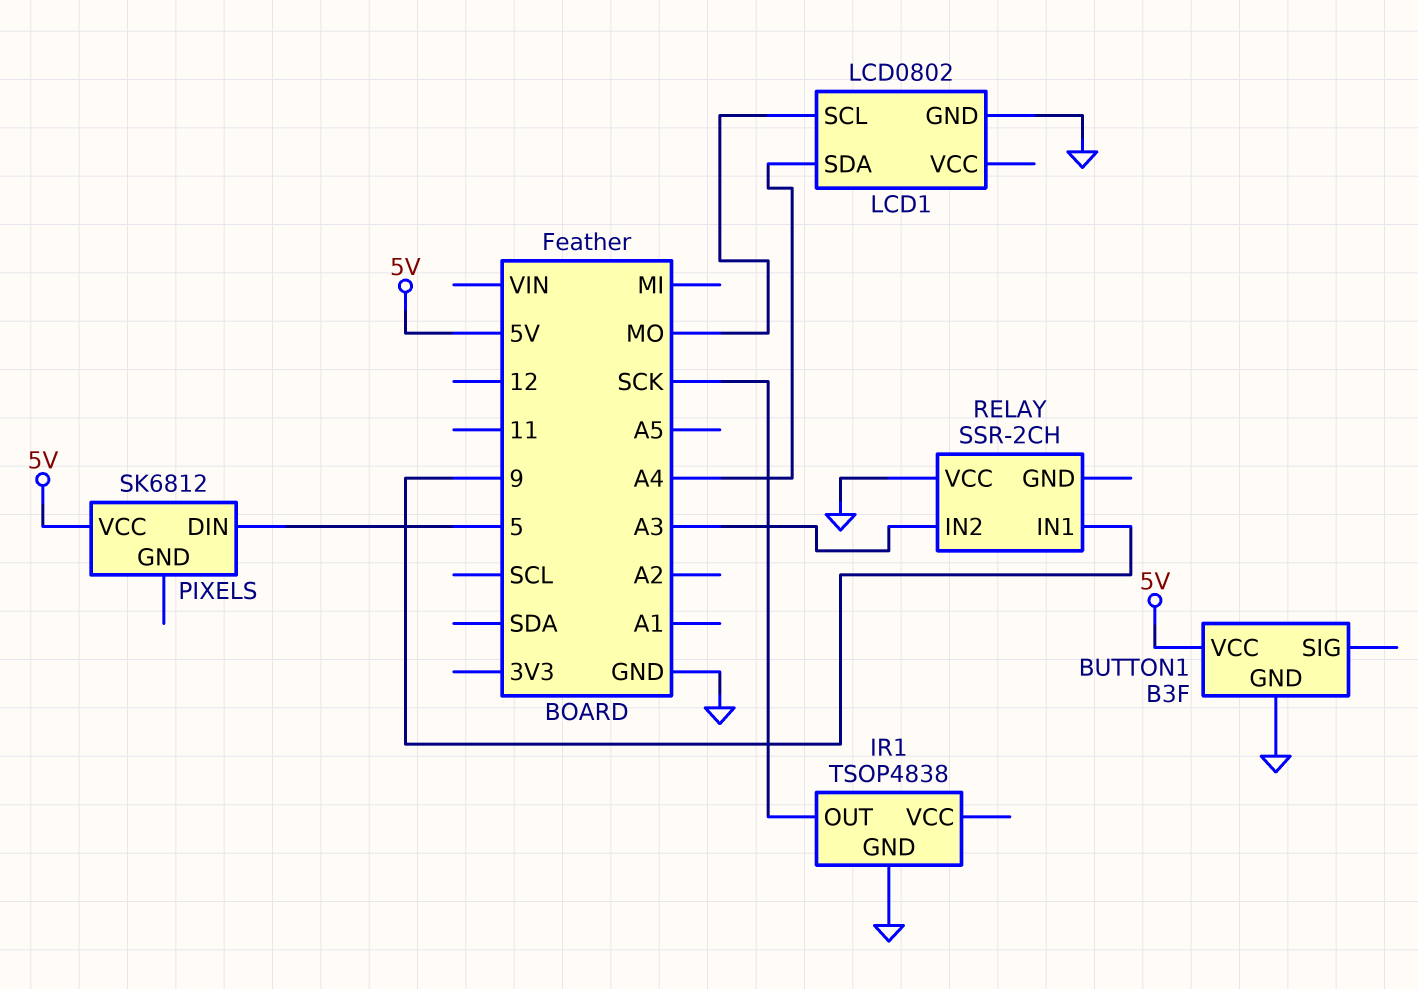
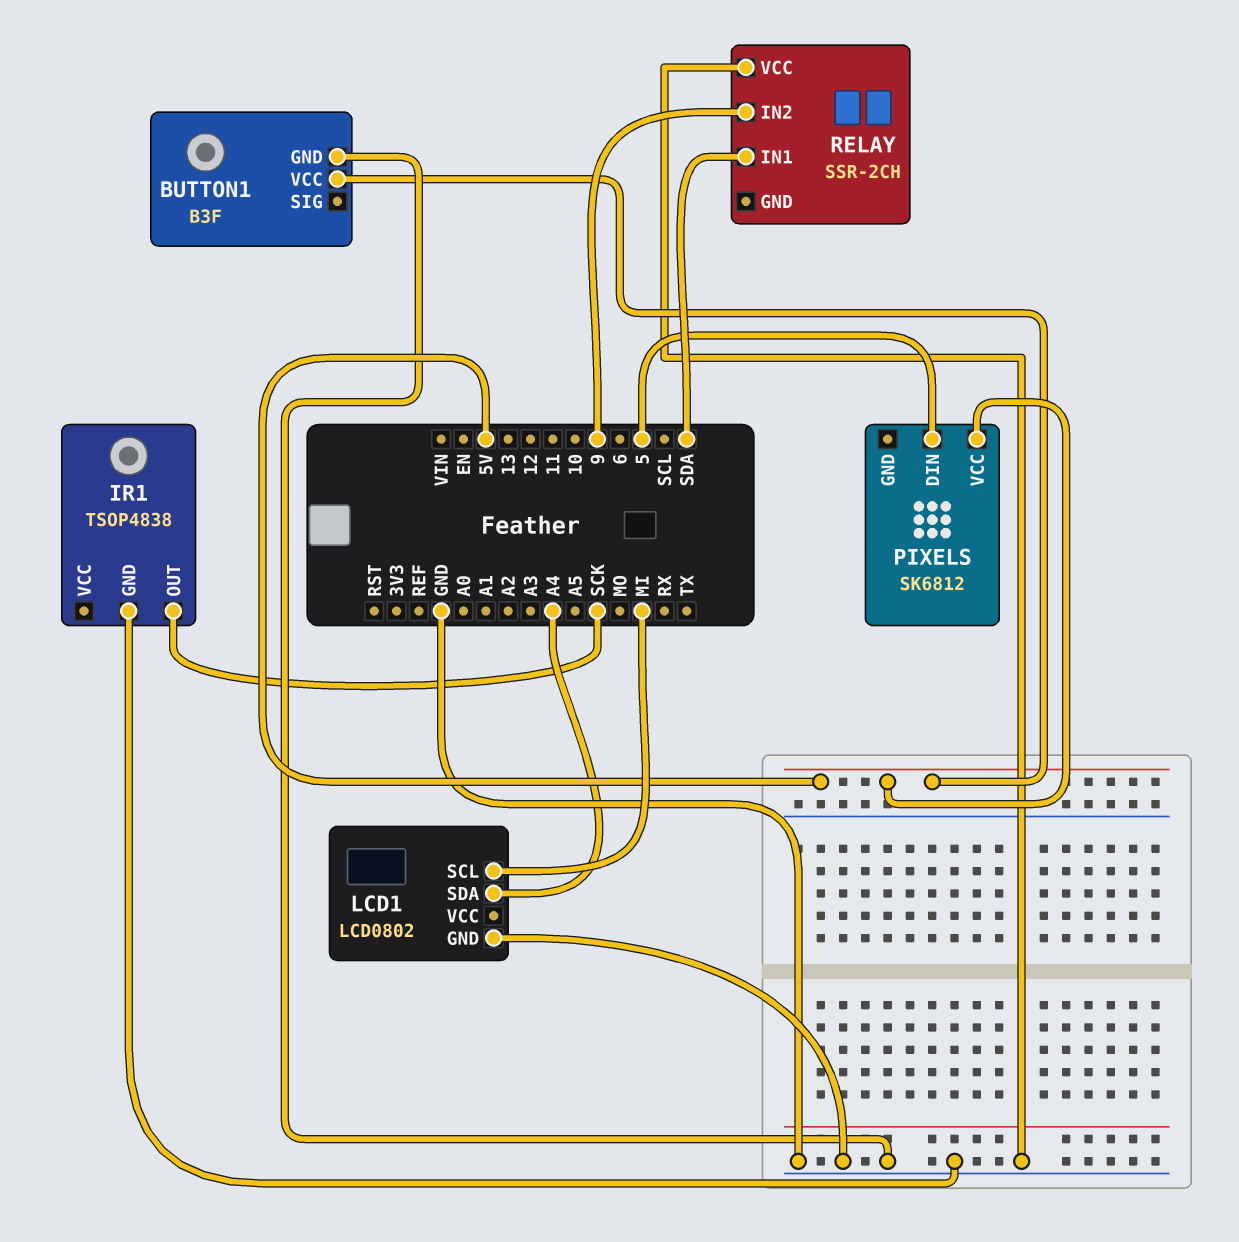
LCD1 pin SCL: MO -> MI
RELAY pin IN1: 9 -> SDA
RELAY pin IN2: A3 -> 9

